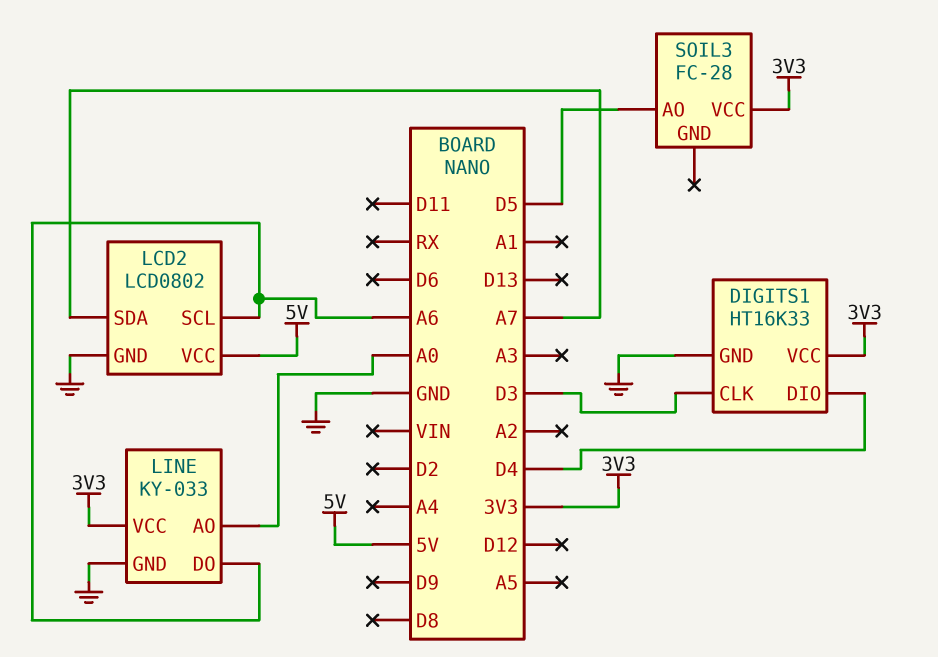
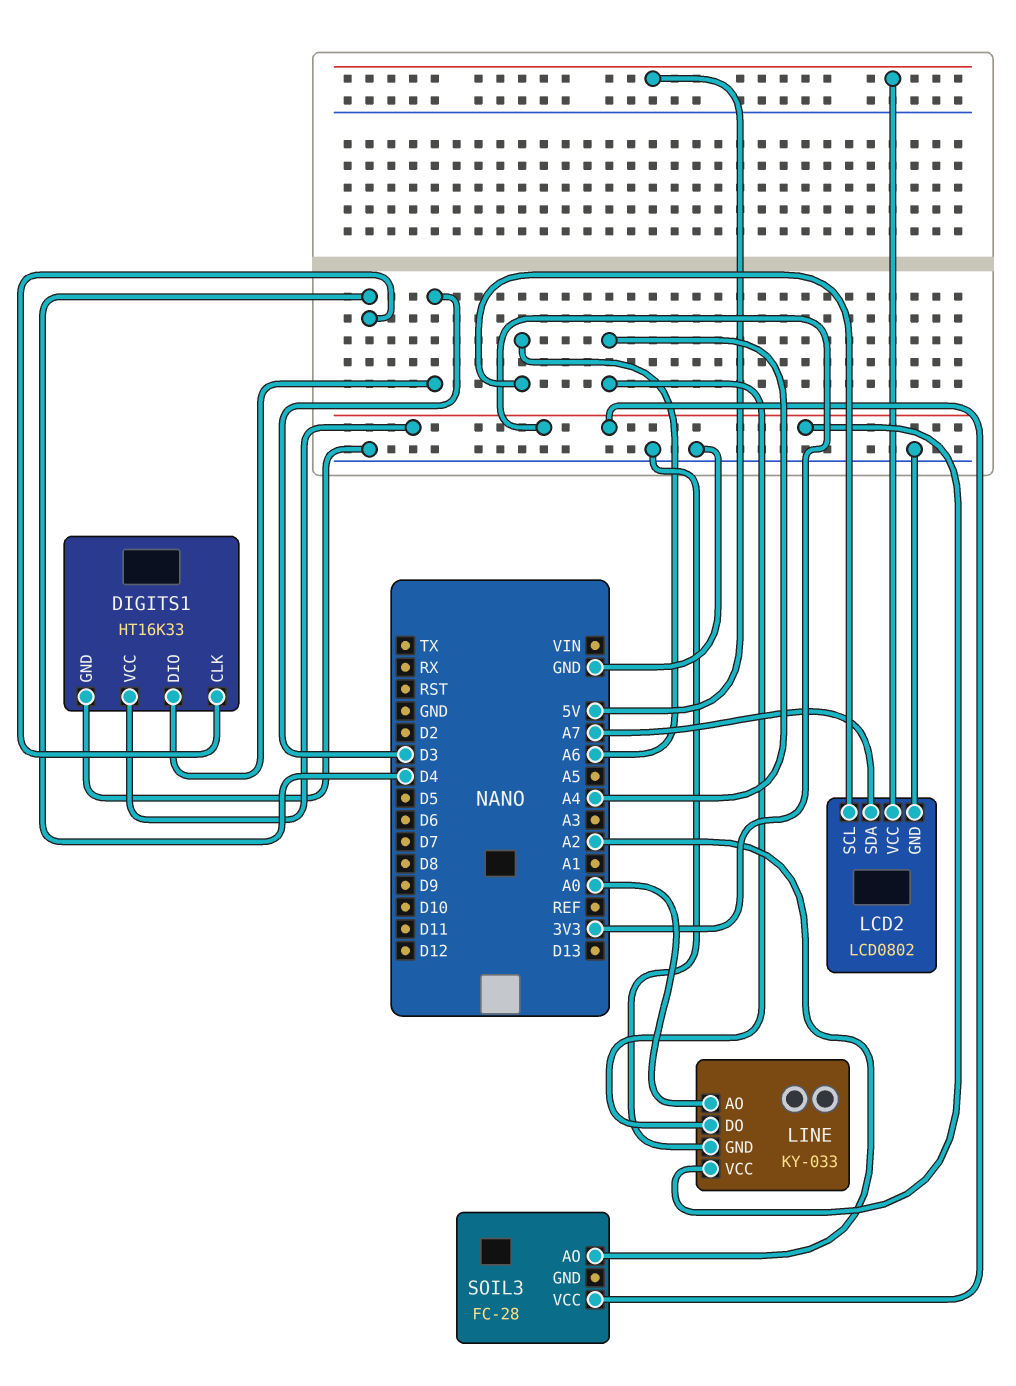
DIGITS1 pin CLK: D3 -> D4
DIGITS1 pin DIO: D4 -> D3
LINE pin DO: A6 -> A4
SOIL3 pin AO: D5 -> A2

